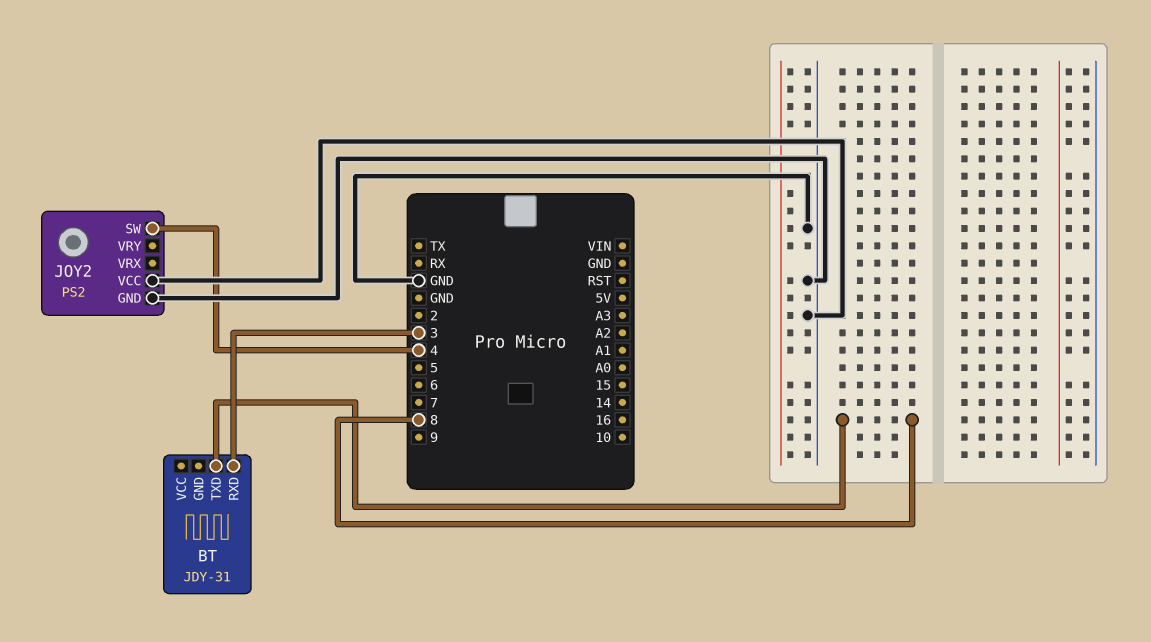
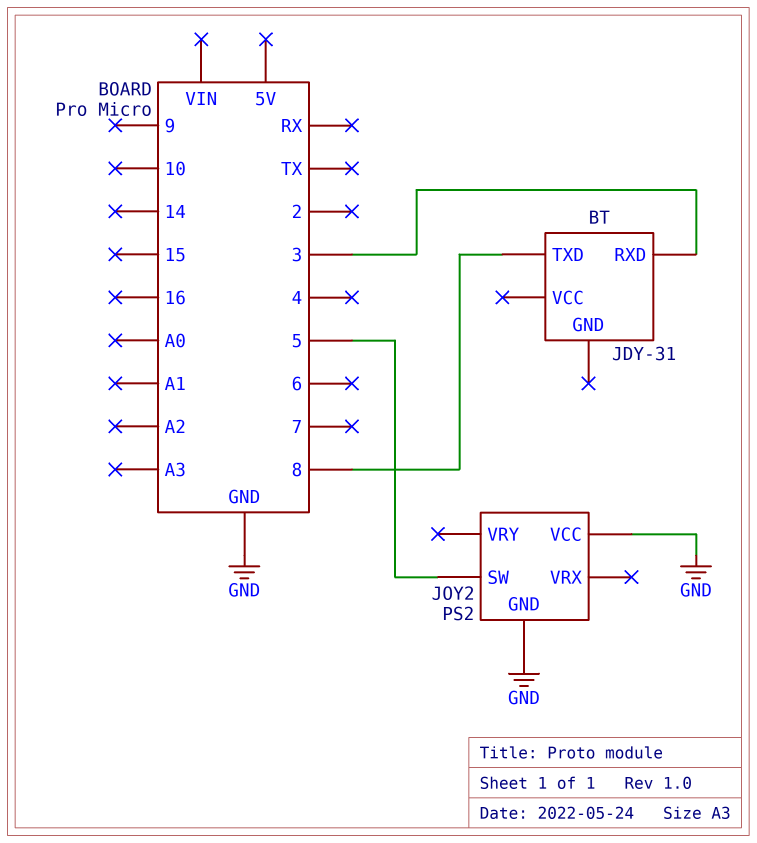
JOY2 pin SW: 4 -> 5

